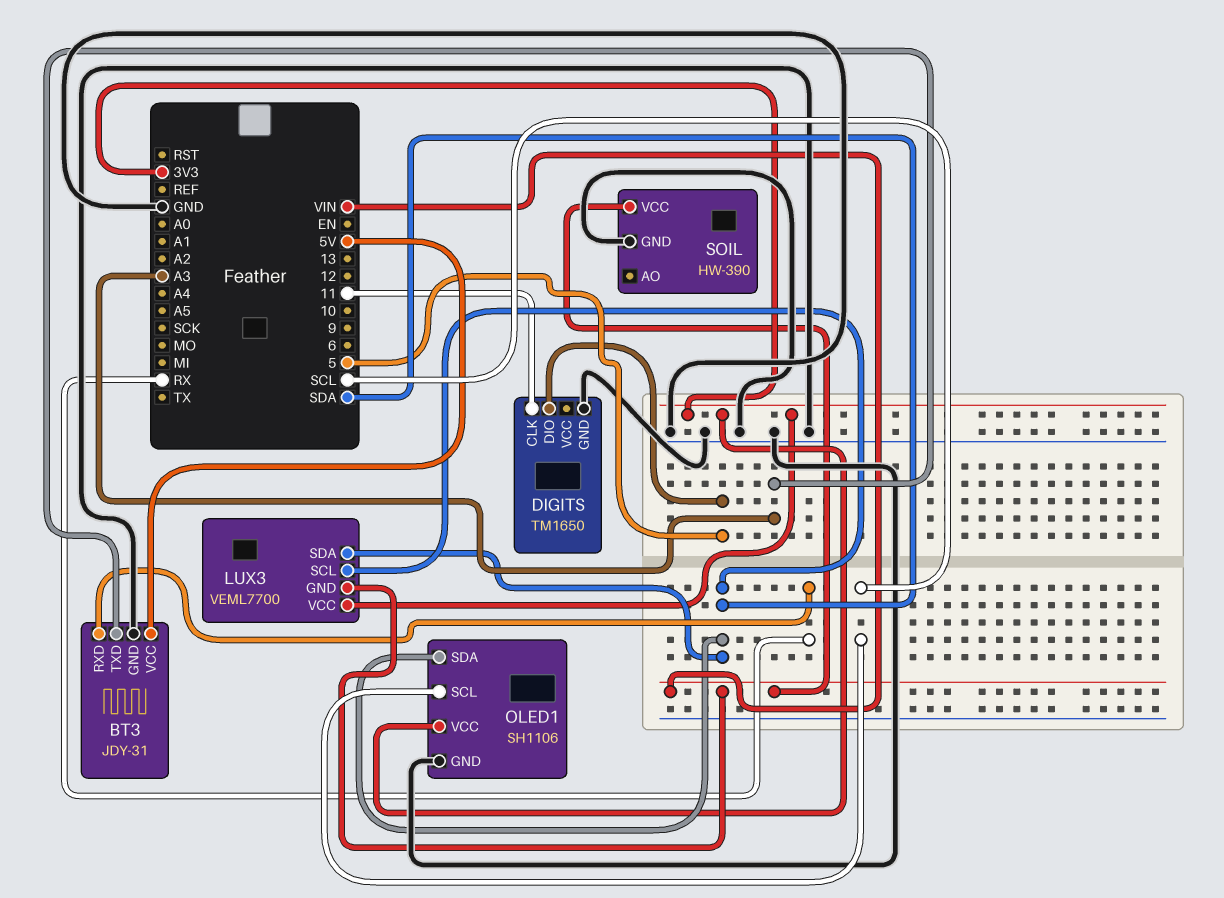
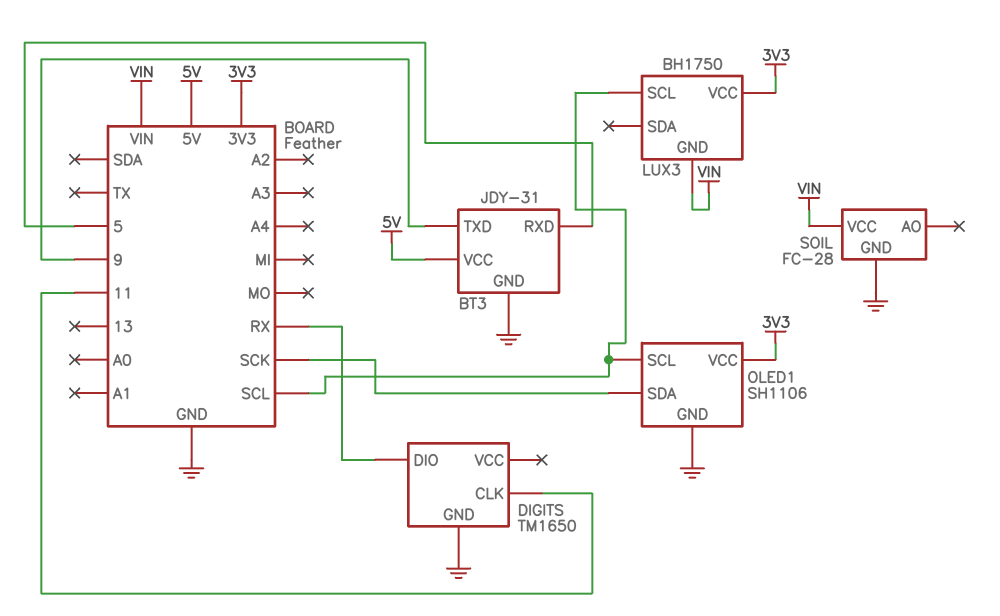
BT3 pin RXD: RX -> 5
BT3 pin TXD: A3 -> 9
DIGITS pin DIO: 5 -> RX
LUX3: VEML7700 -> BH1750
LUX3 pin SCL: SDA -> SCL
LUX3 pin SDA: SDA -> none
OLED1 pin SDA: SDA -> SCK
SOIL: HW-390 -> FC-28

